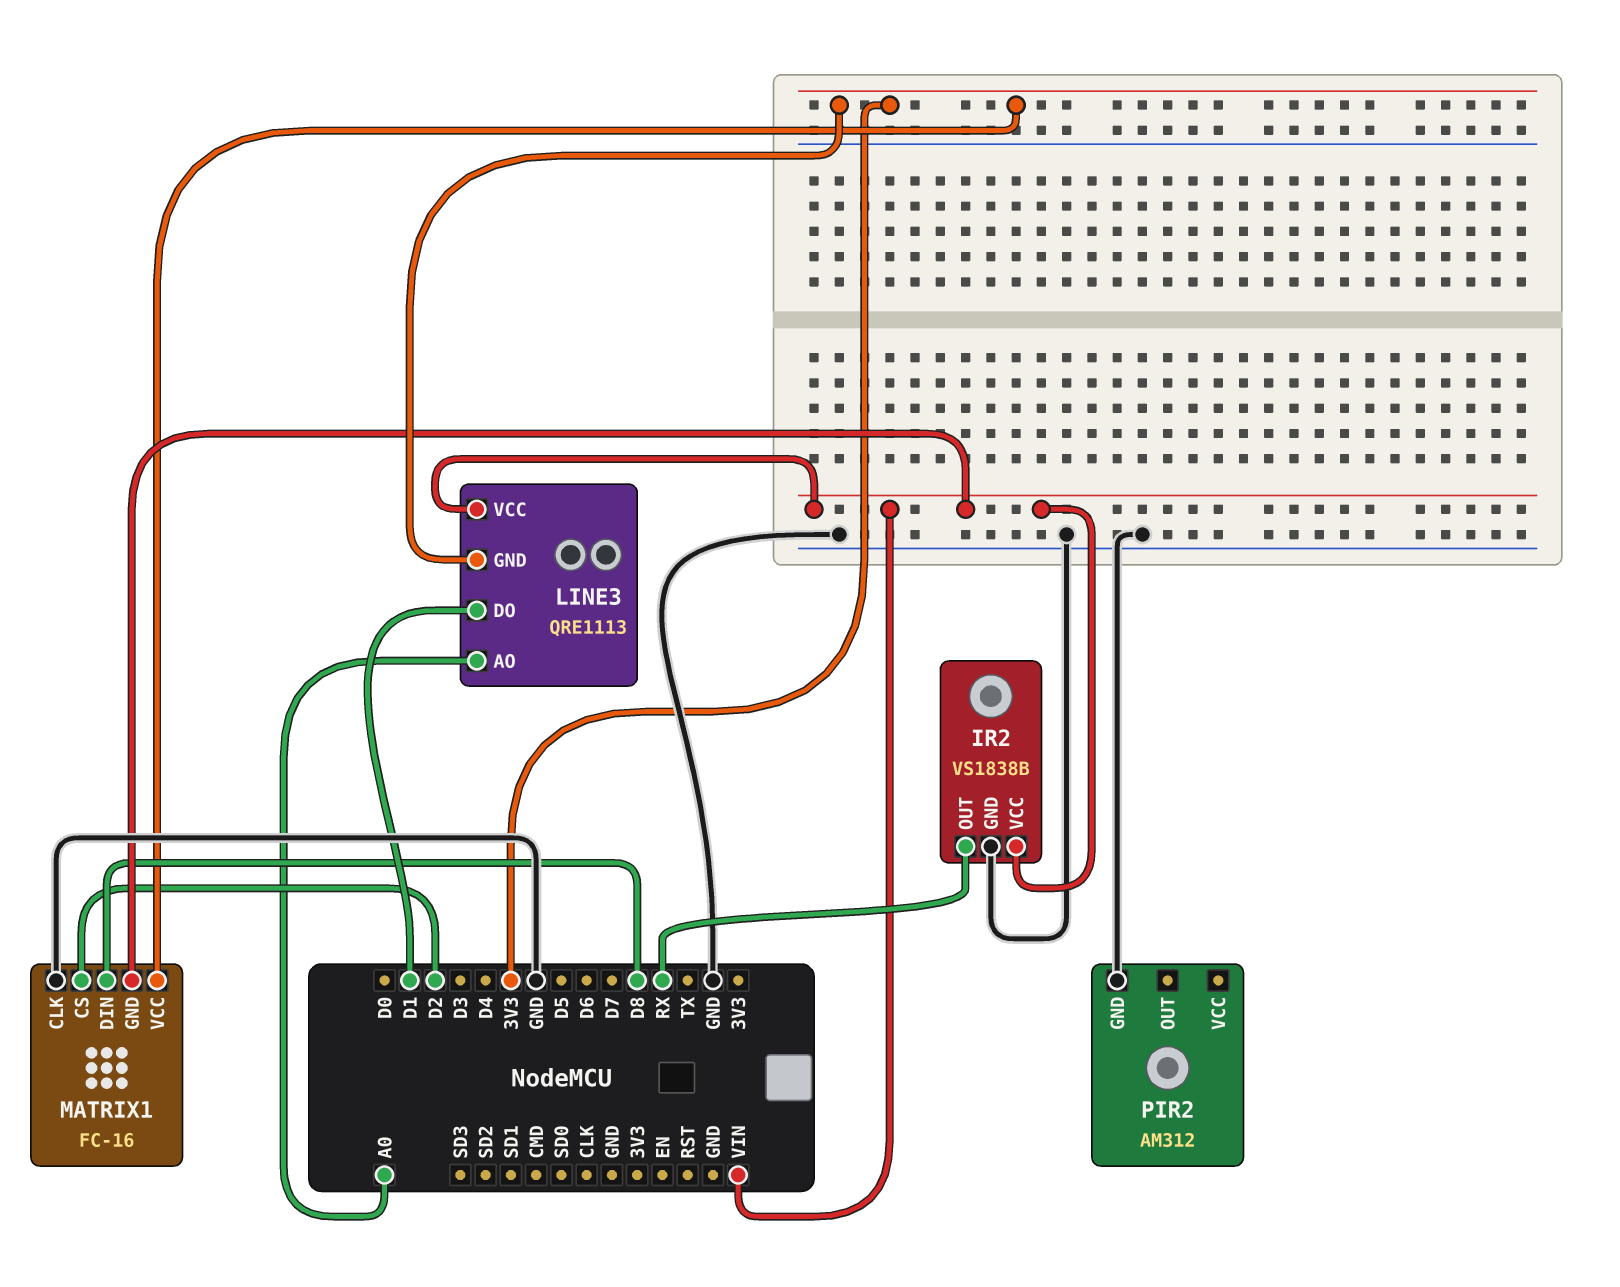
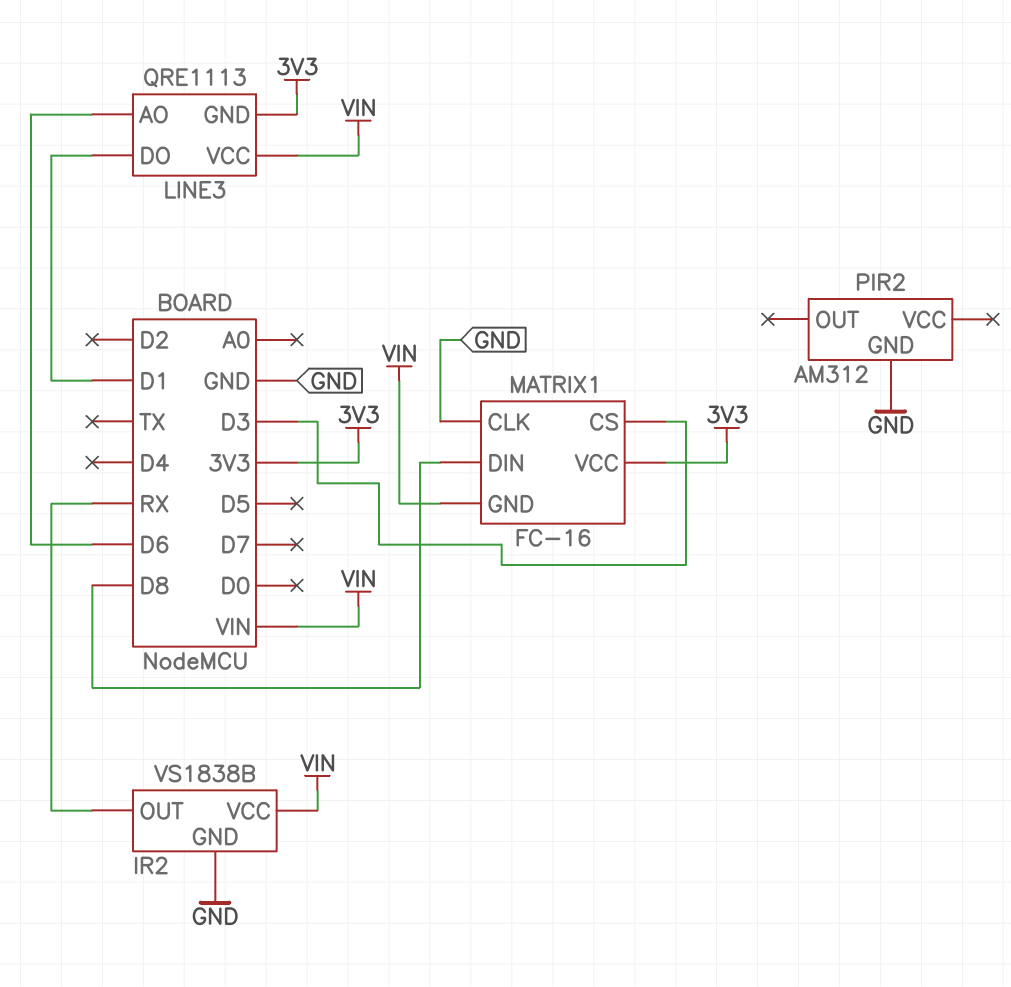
LINE3 pin AO: A0 -> D6
MATRIX1 pin CS: D2 -> D3

